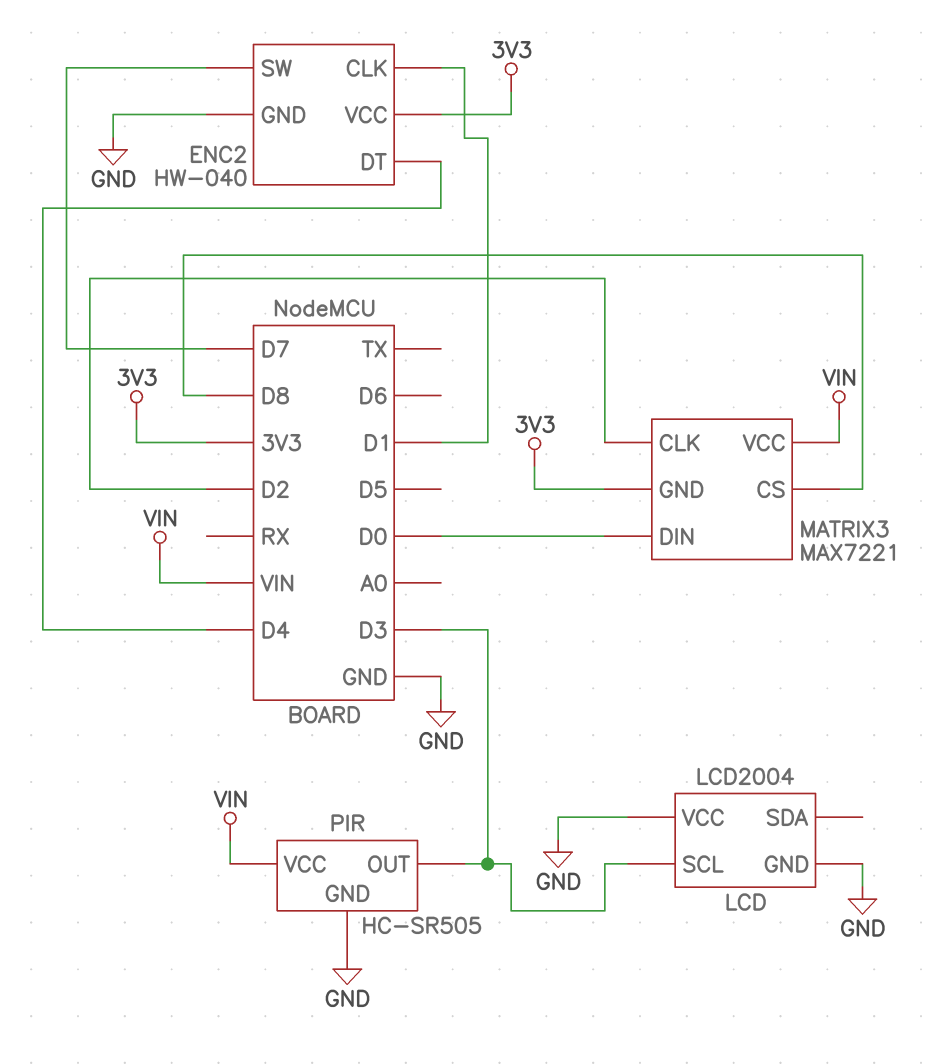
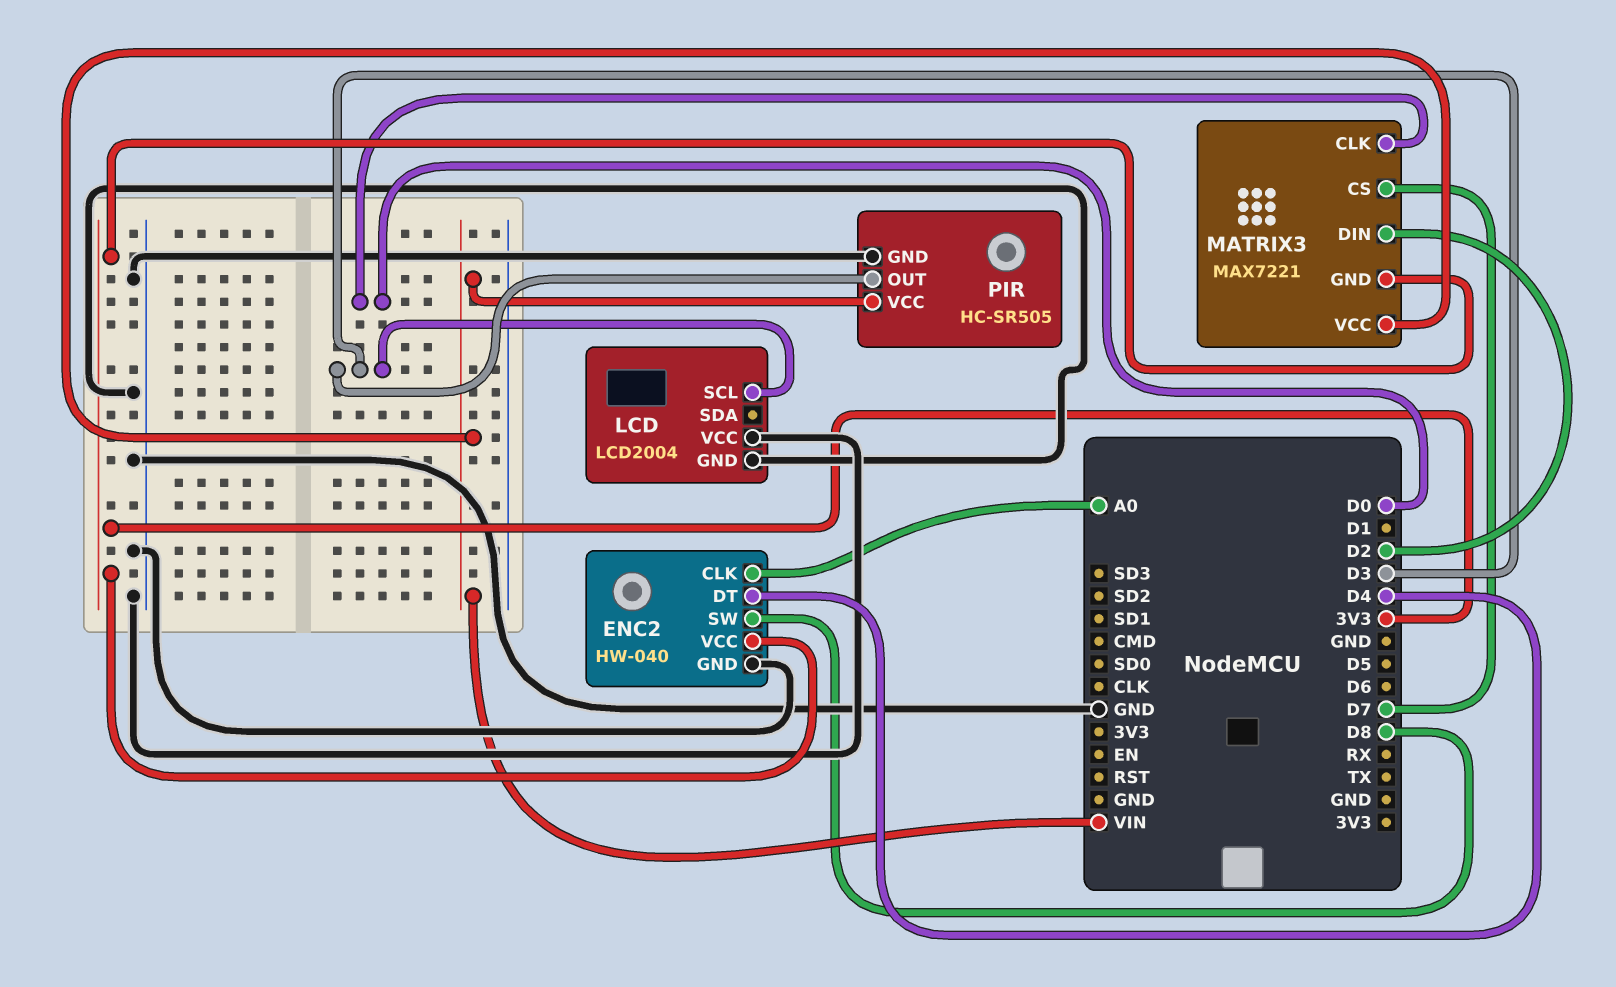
ENC2 pin CLK: D1 -> A0
ENC2 pin SW: D7 -> D8
MATRIX3 pin CLK: D2 -> D0
MATRIX3 pin CS: D8 -> D7
MATRIX3 pin DIN: D0 -> D2

